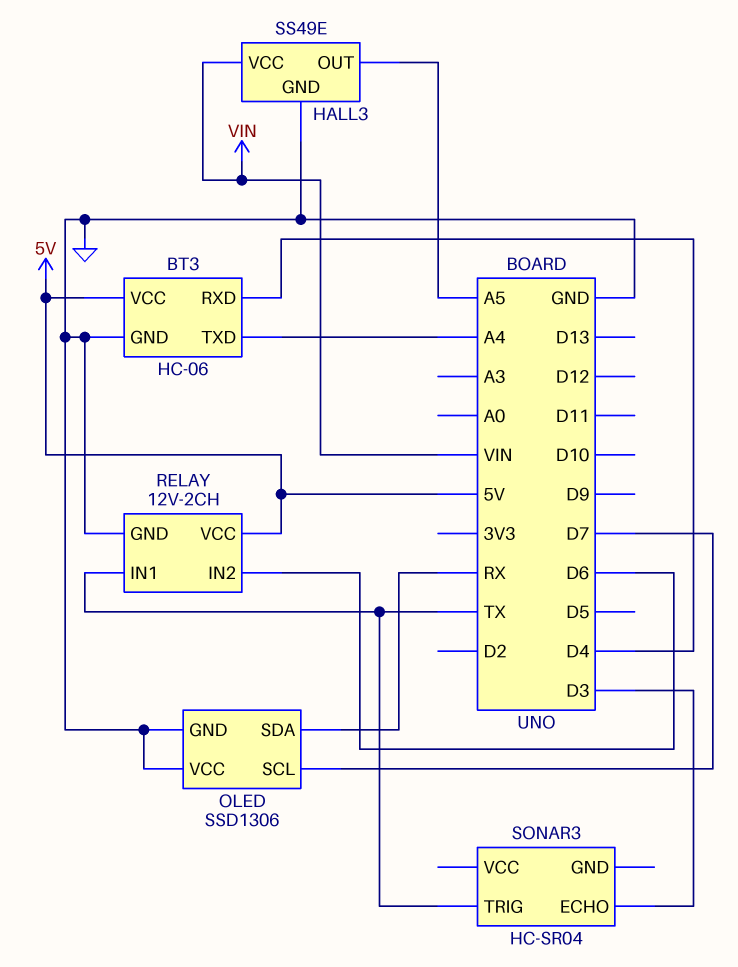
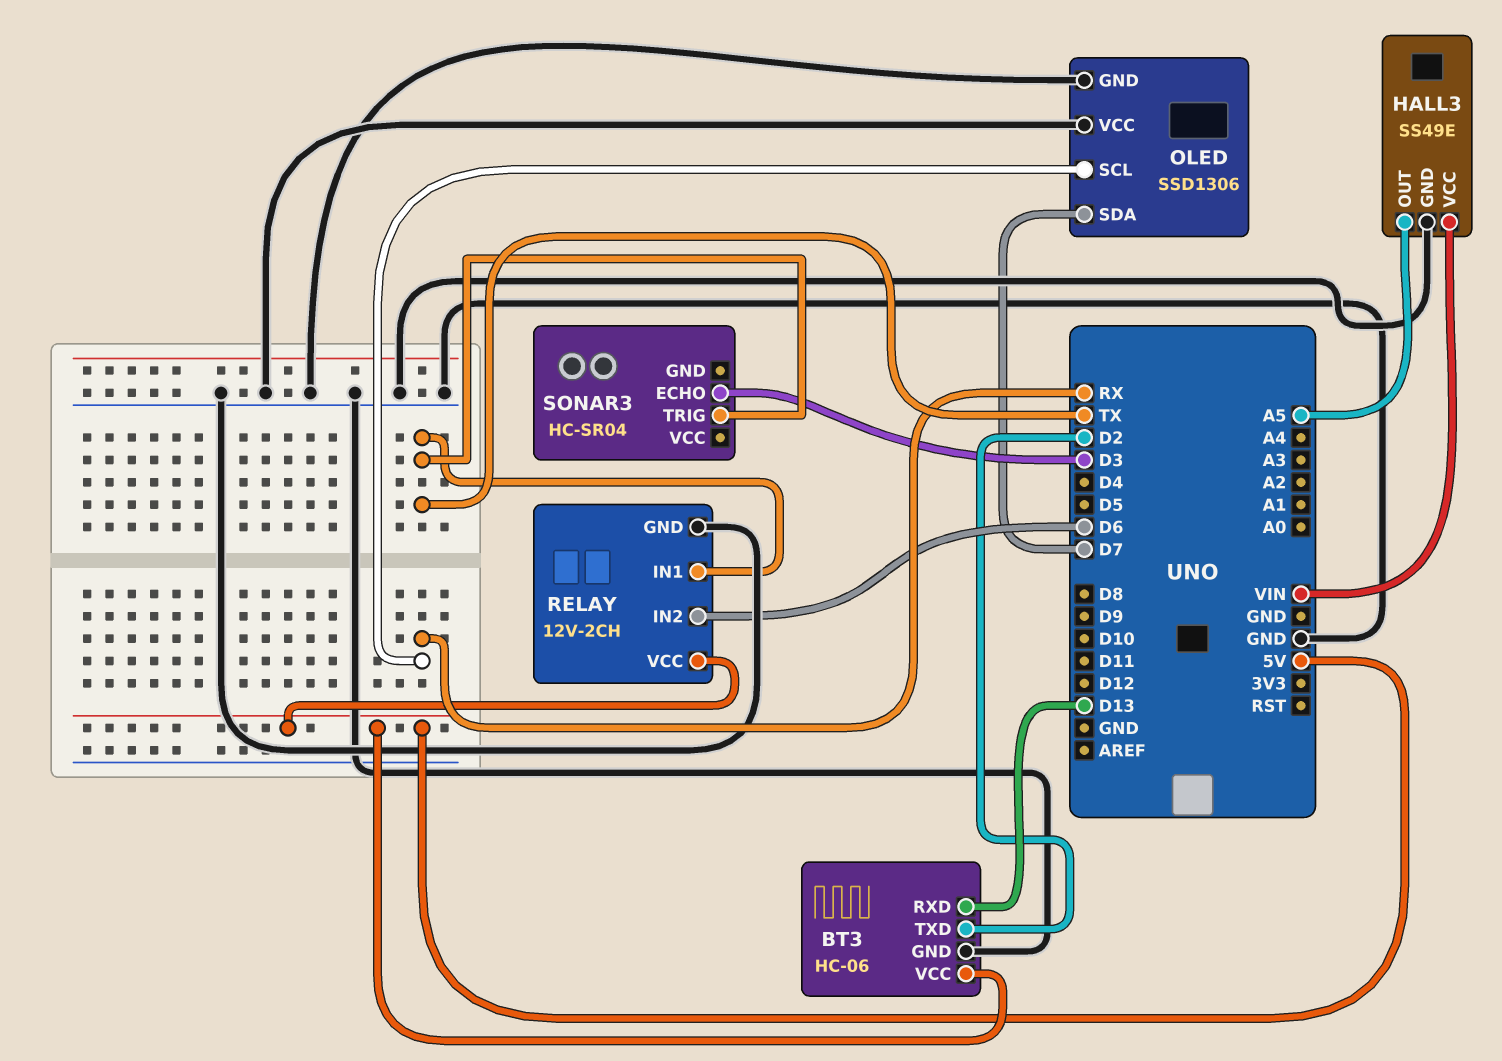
BT3 pin RXD: D4 -> D13
BT3 pin TXD: A4 -> D2
OLED pin SCL: D7 -> RX
OLED pin SDA: RX -> D7

